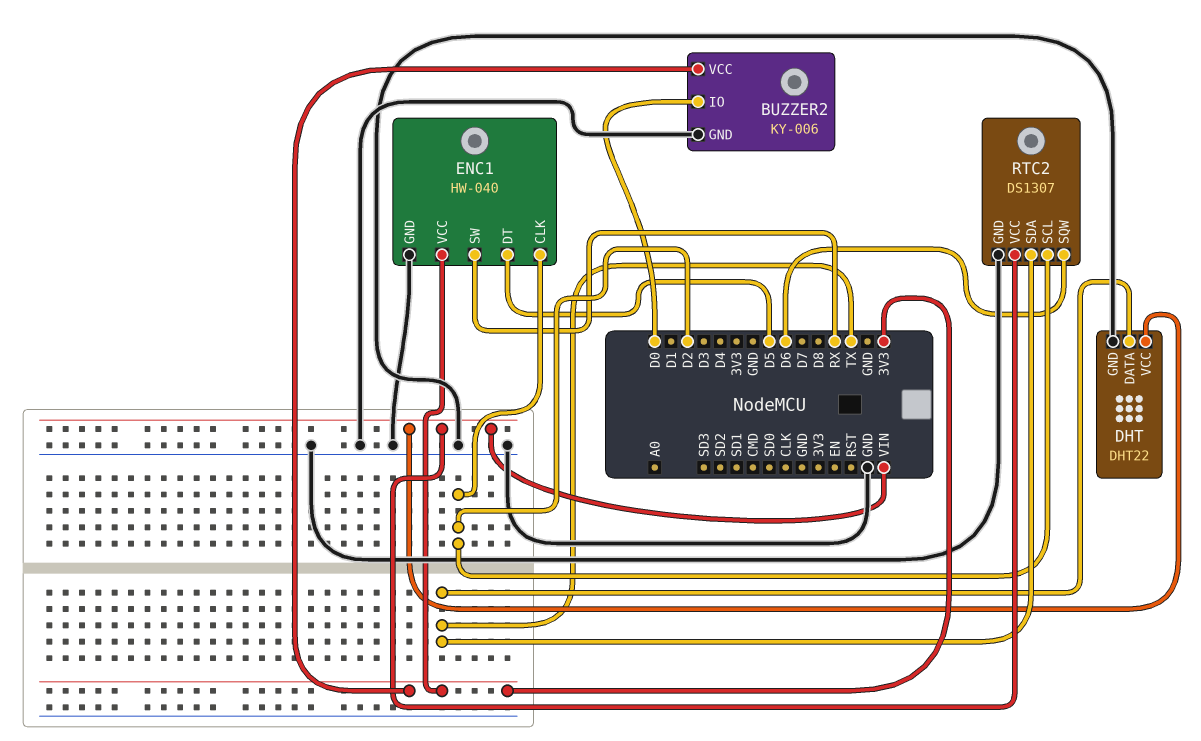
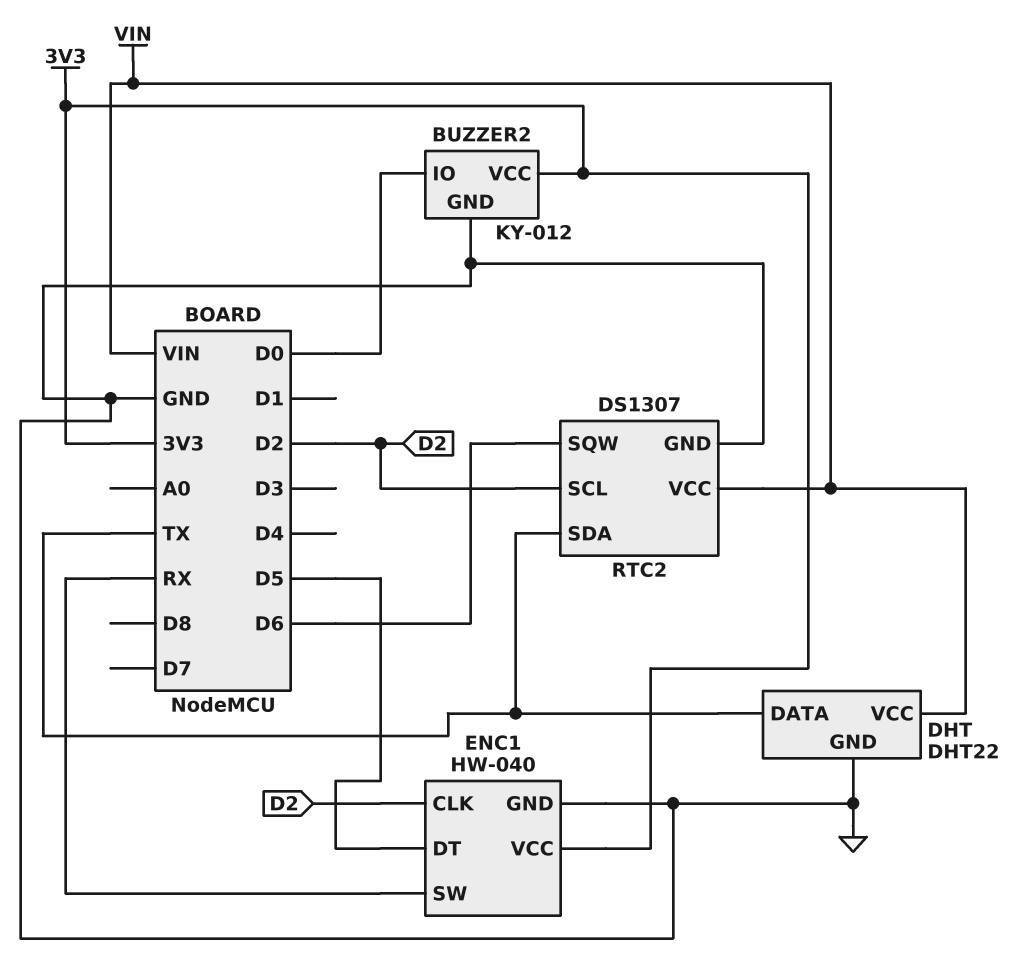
BUZZER2: KY-006 -> KY-012

